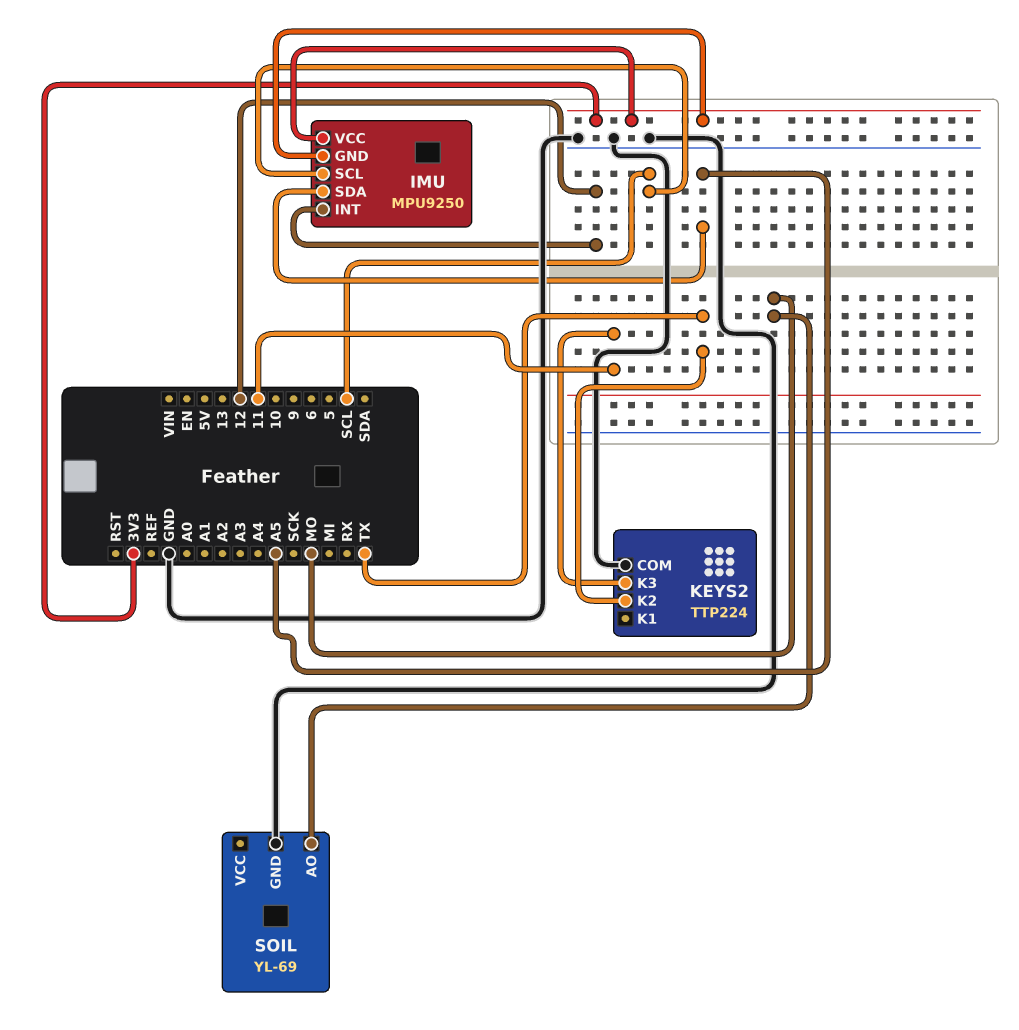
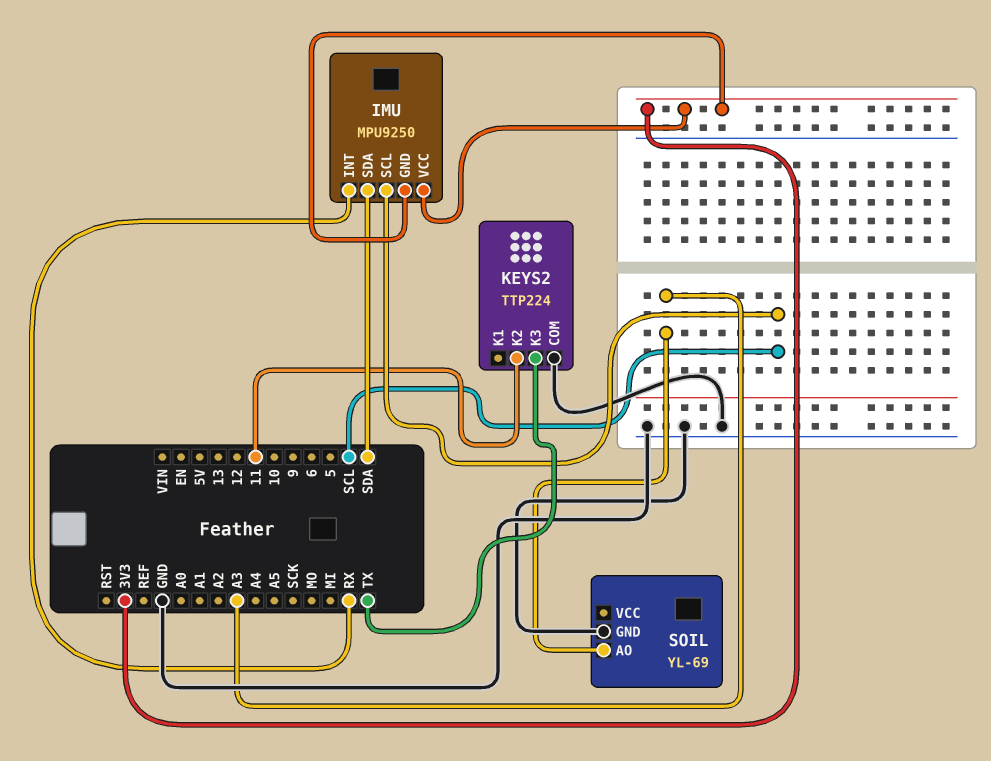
IMU pin INT: 12 -> RX
IMU pin SDA: A5 -> SDA
KEYS2 pin K2: TX -> 11
KEYS2 pin K3: 11 -> TX
SOIL pin AO: MO -> A3

